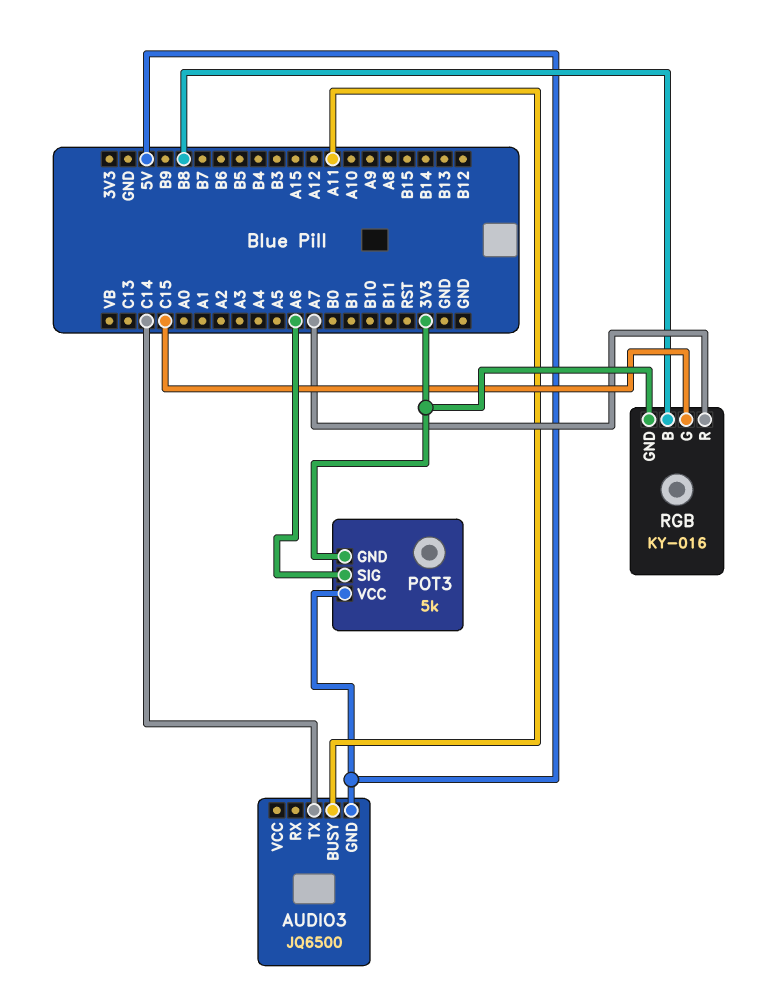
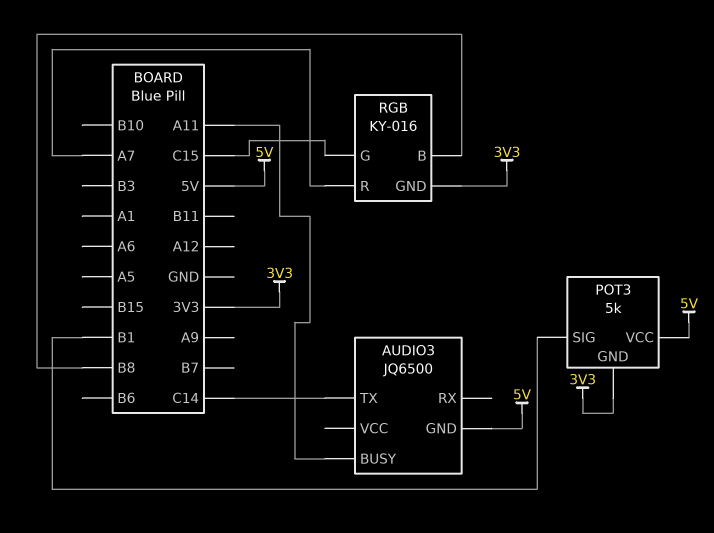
POT3 pin SIG: A6 -> B1

